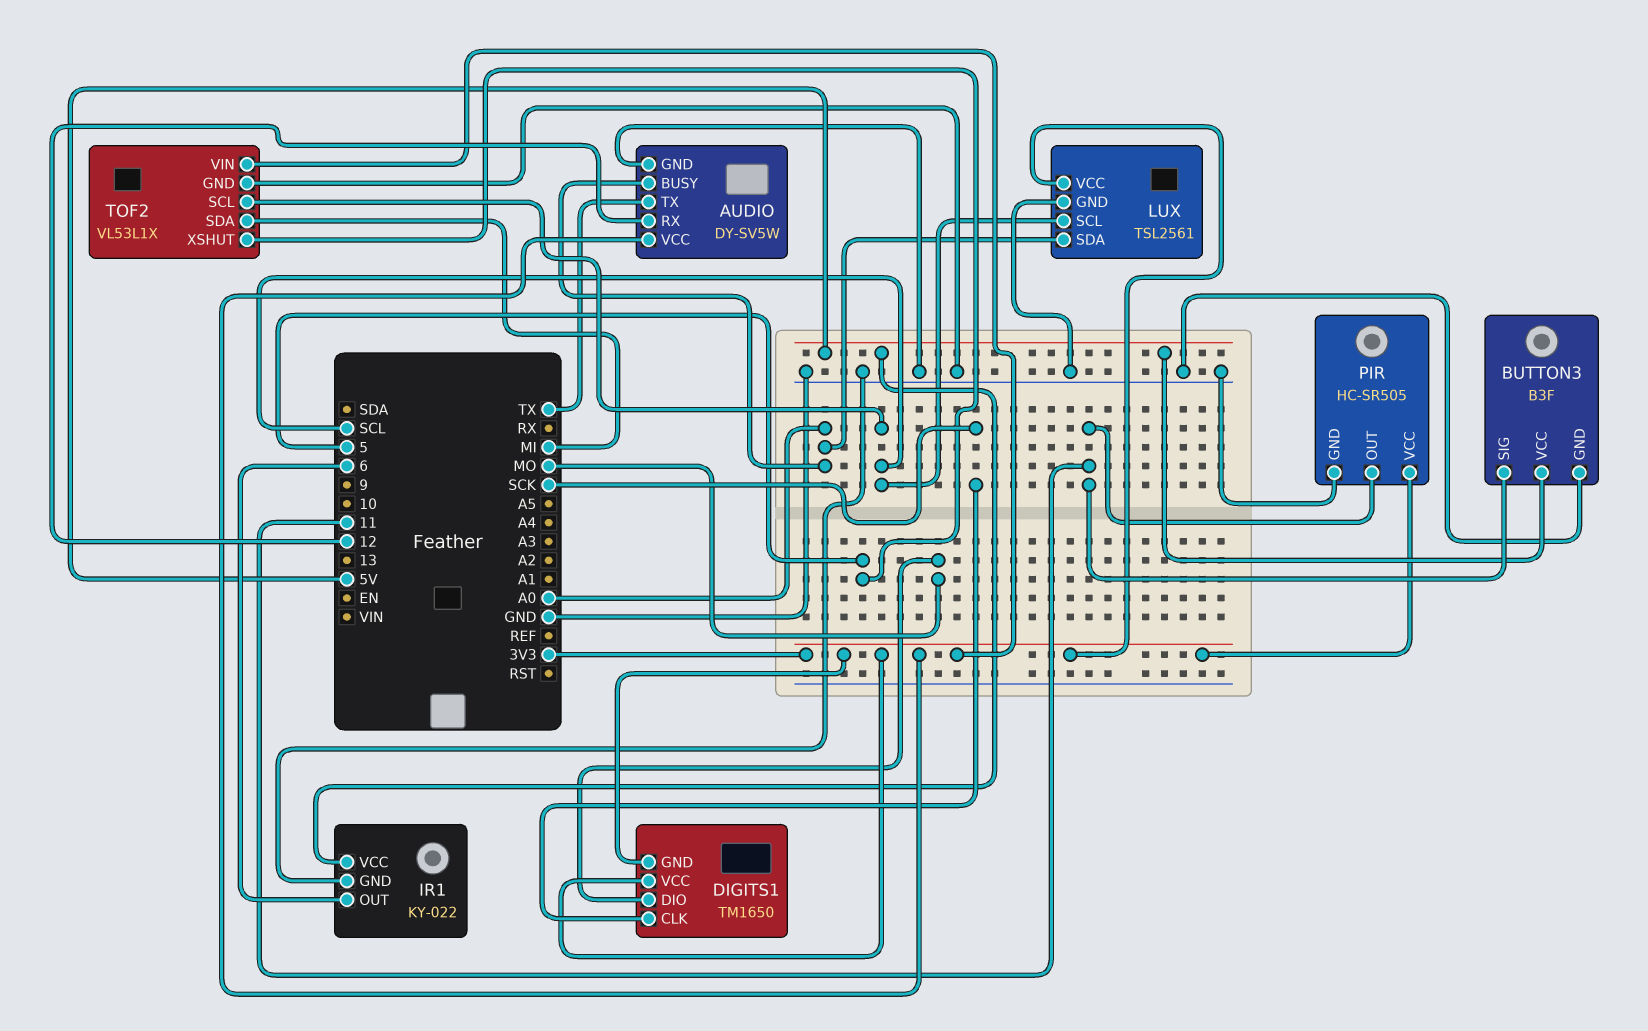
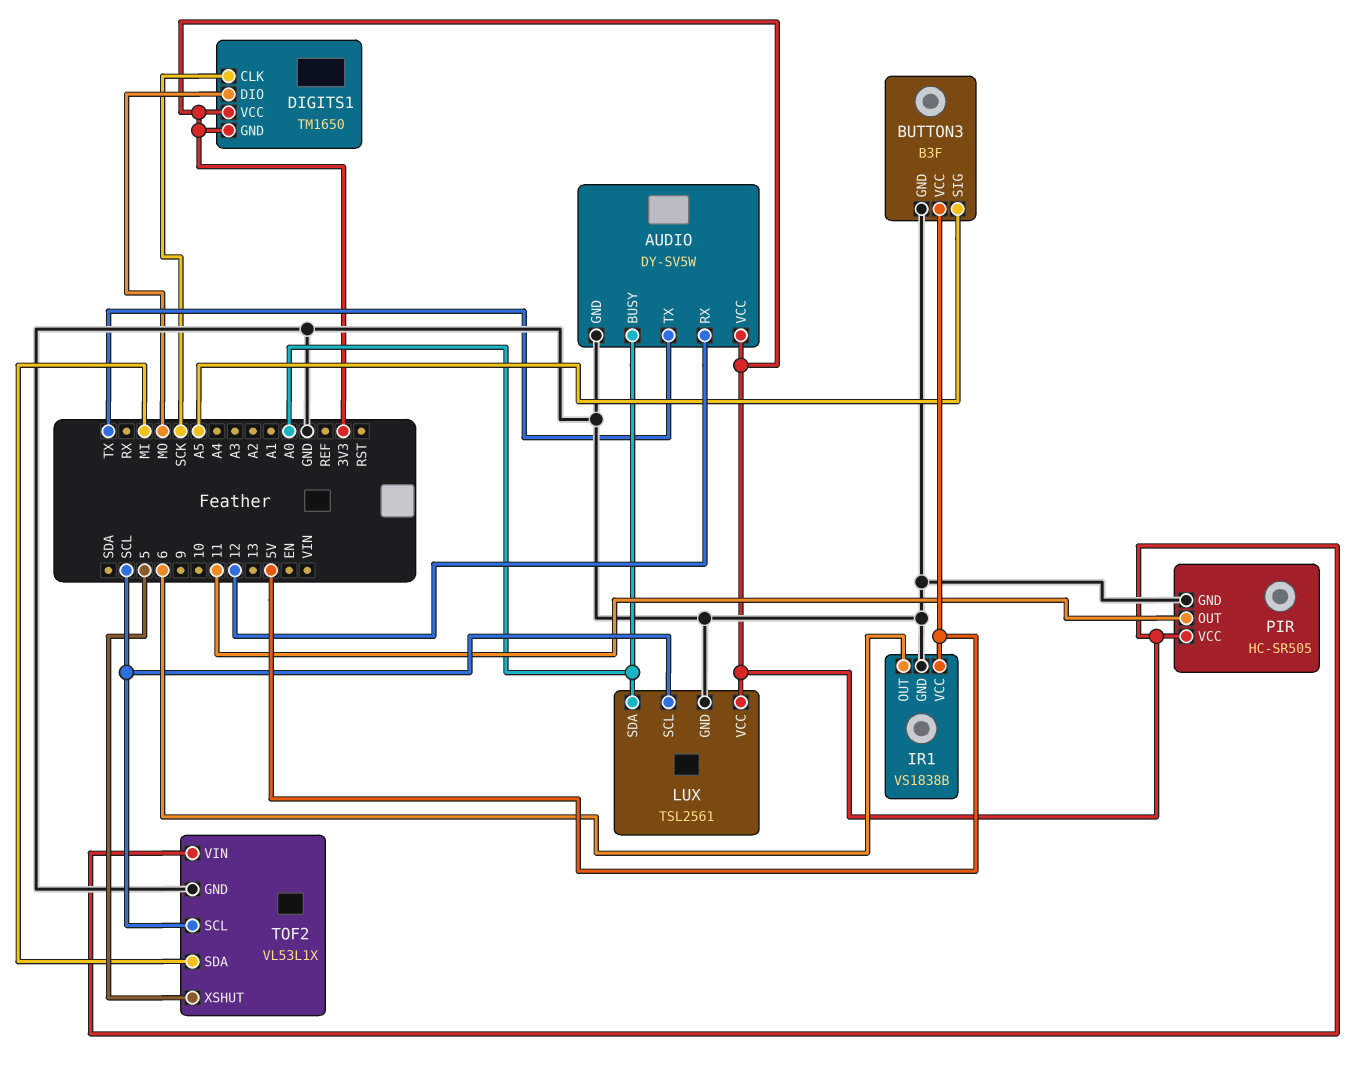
BUTTON3 pin SIG: 11 -> A5
IR1: KY-022 -> VS1838B

